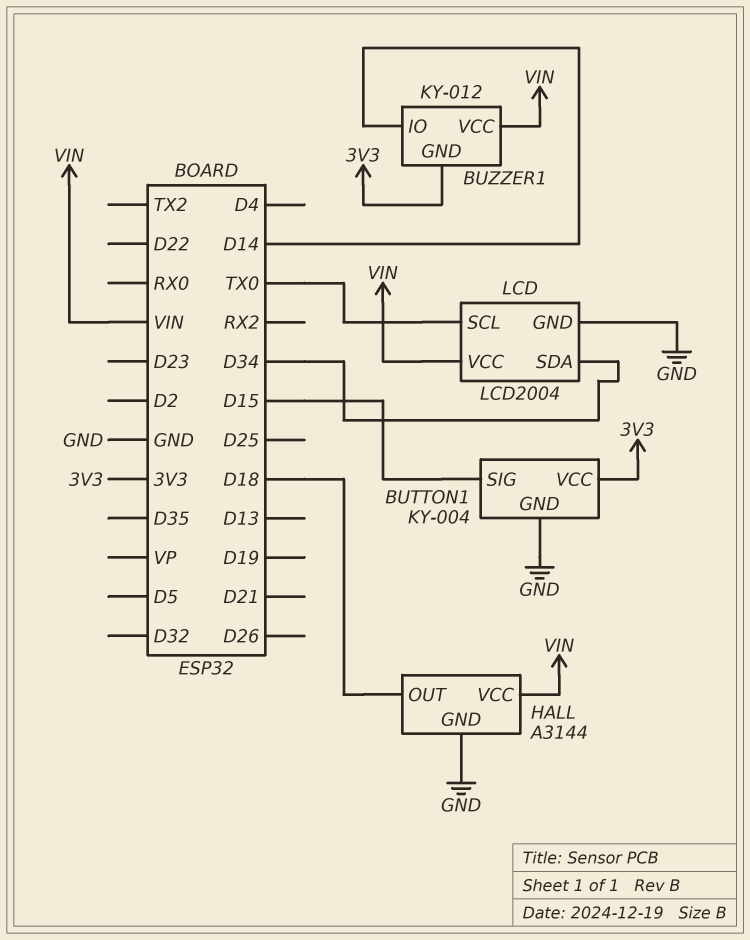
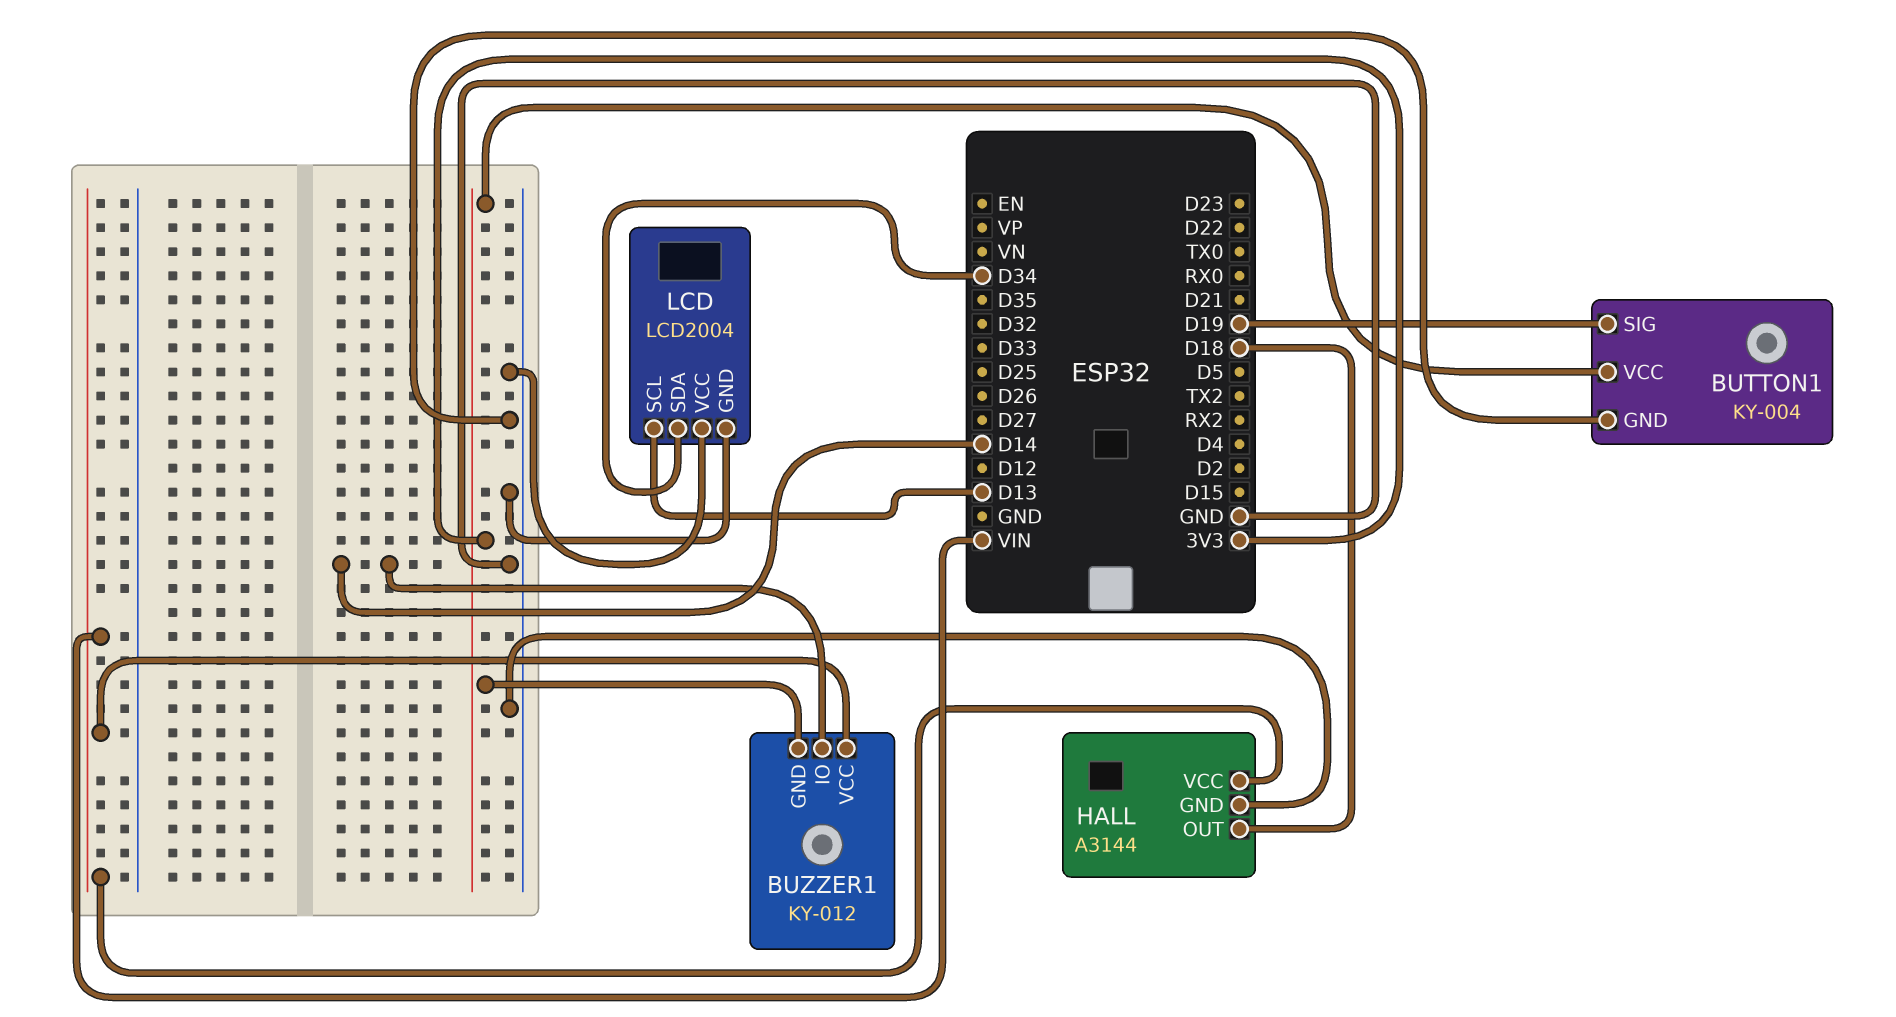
BUTTON1 pin SIG: D15 -> D19
LCD pin SCL: TX0 -> D13
LCD pin VCC: VIN -> GND

